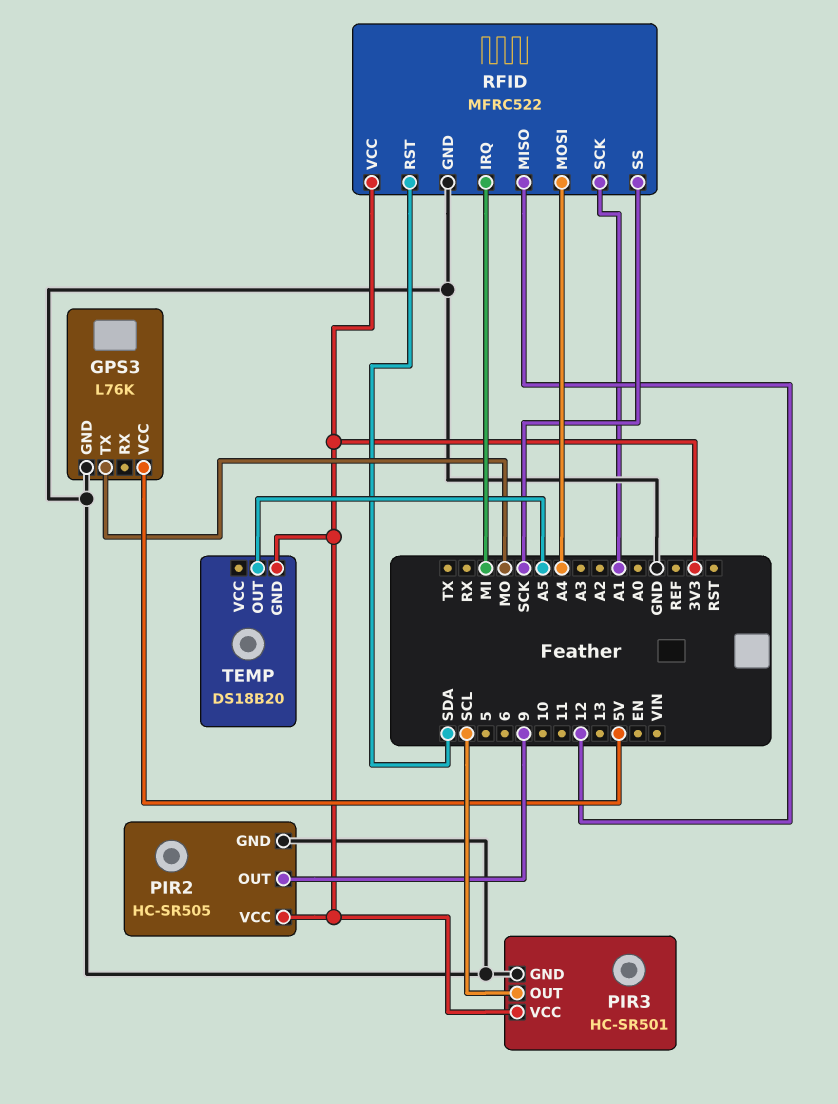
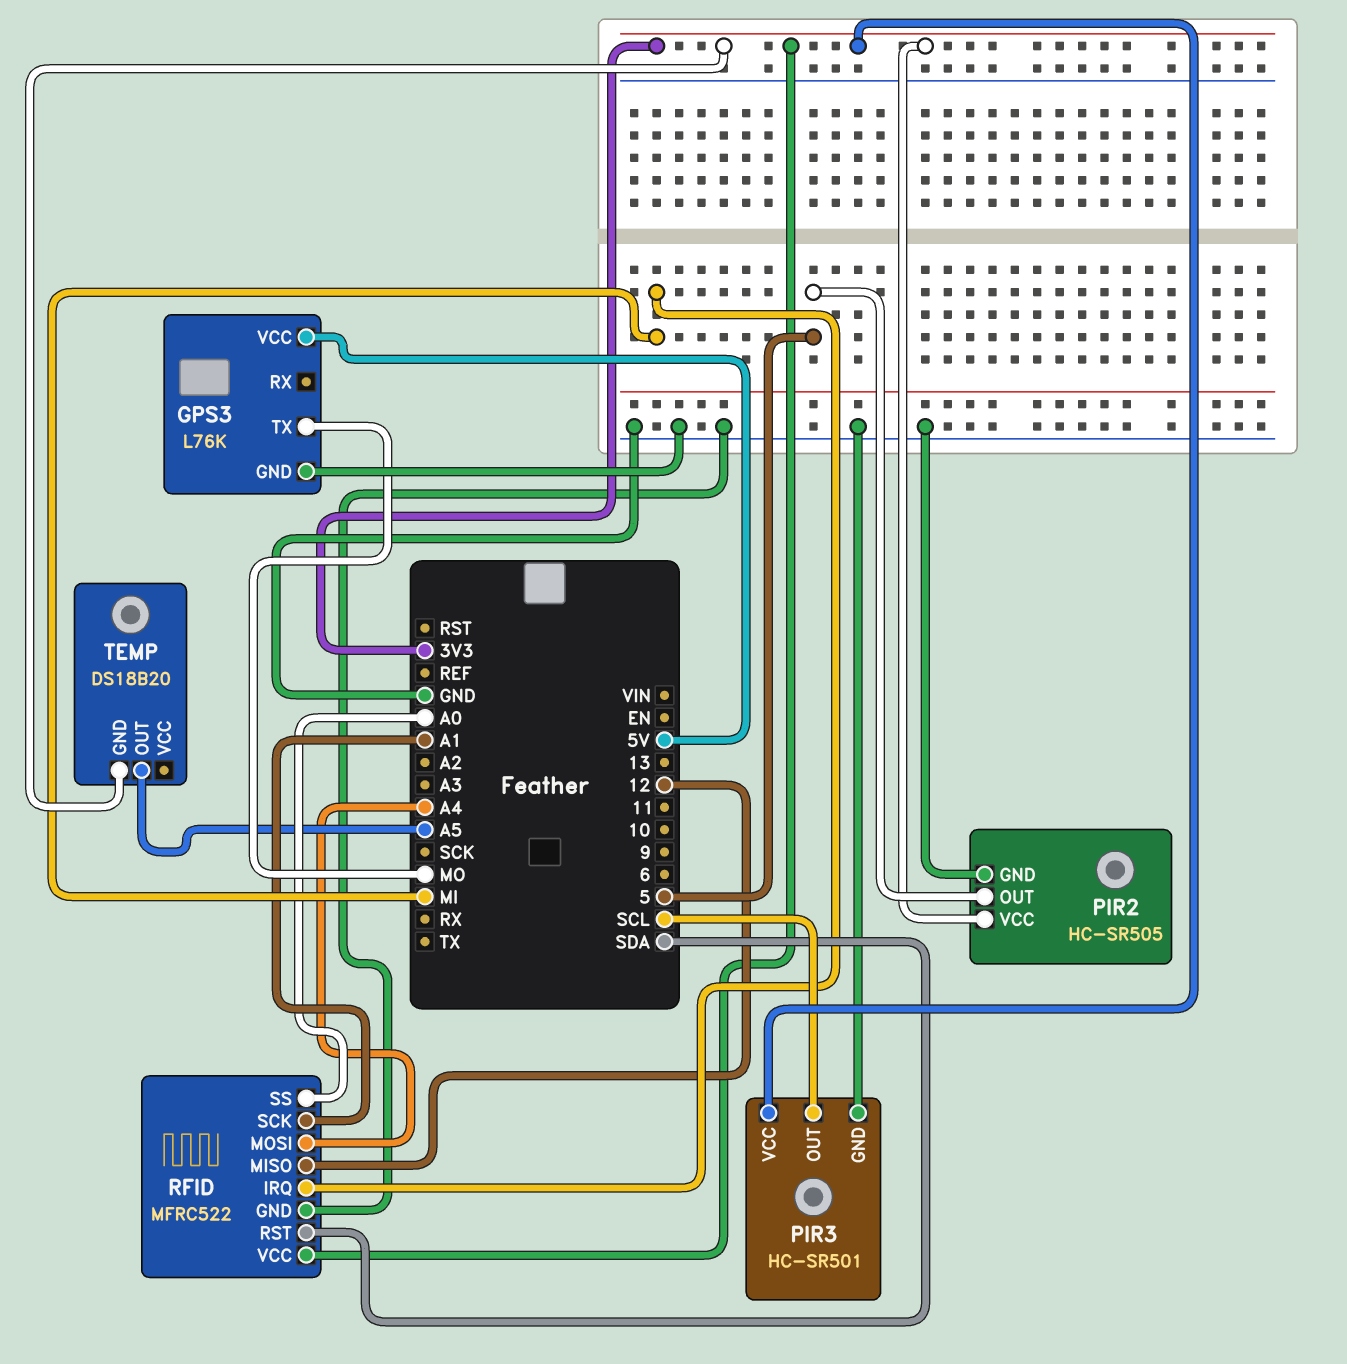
PIR2 pin OUT: 9 -> 5
RFID pin SS: SCK -> A0

